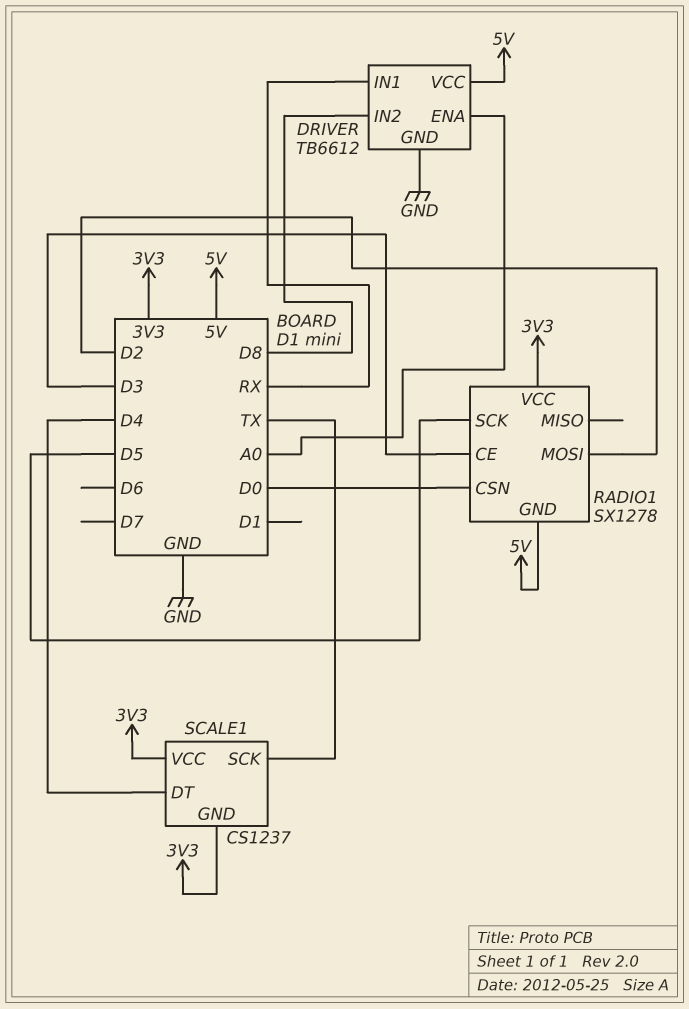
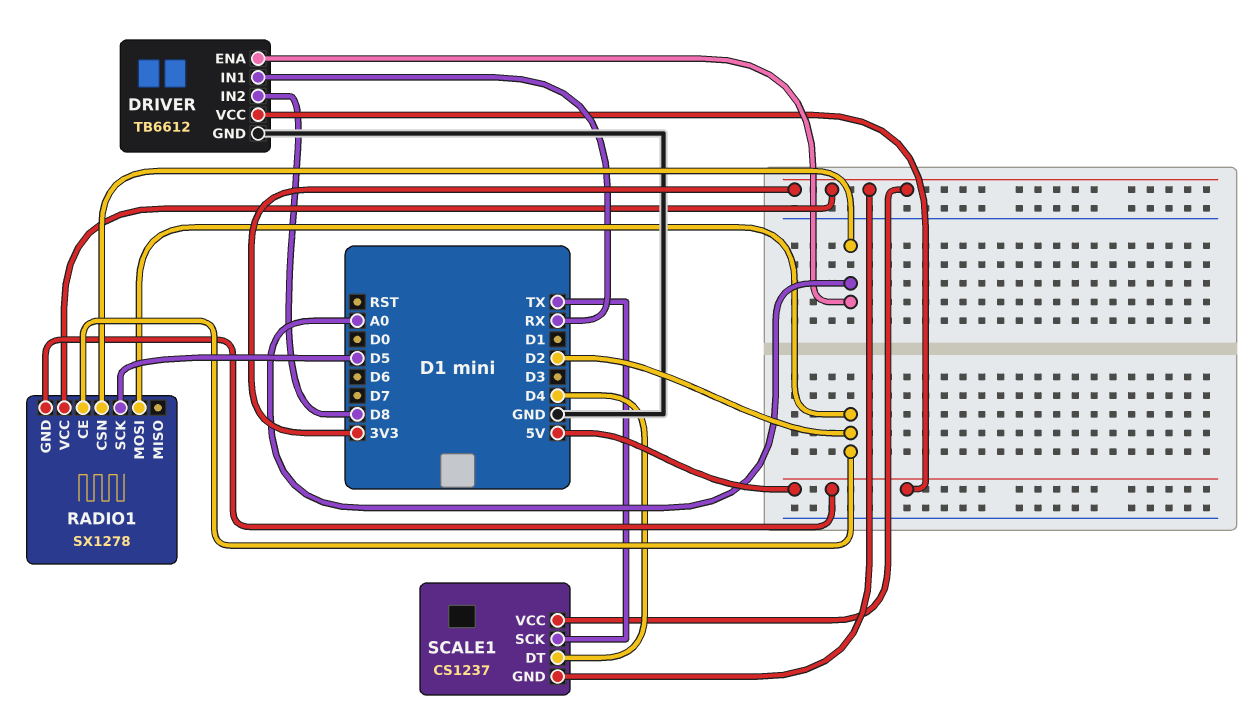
RADIO1 pin CE: D3 -> D2
RADIO1 pin CSN: D0 -> A0

